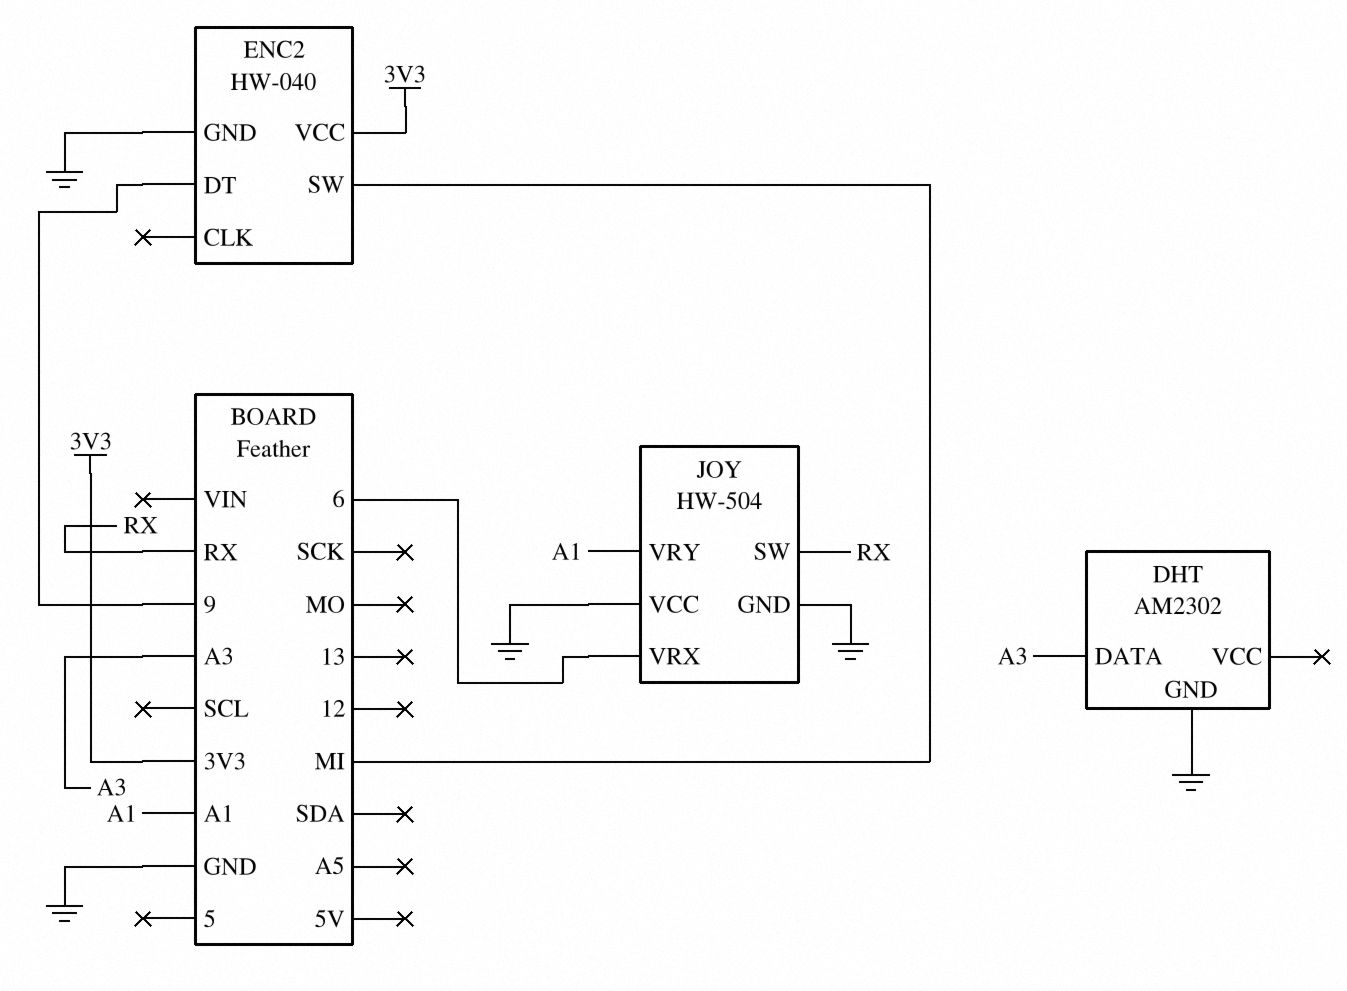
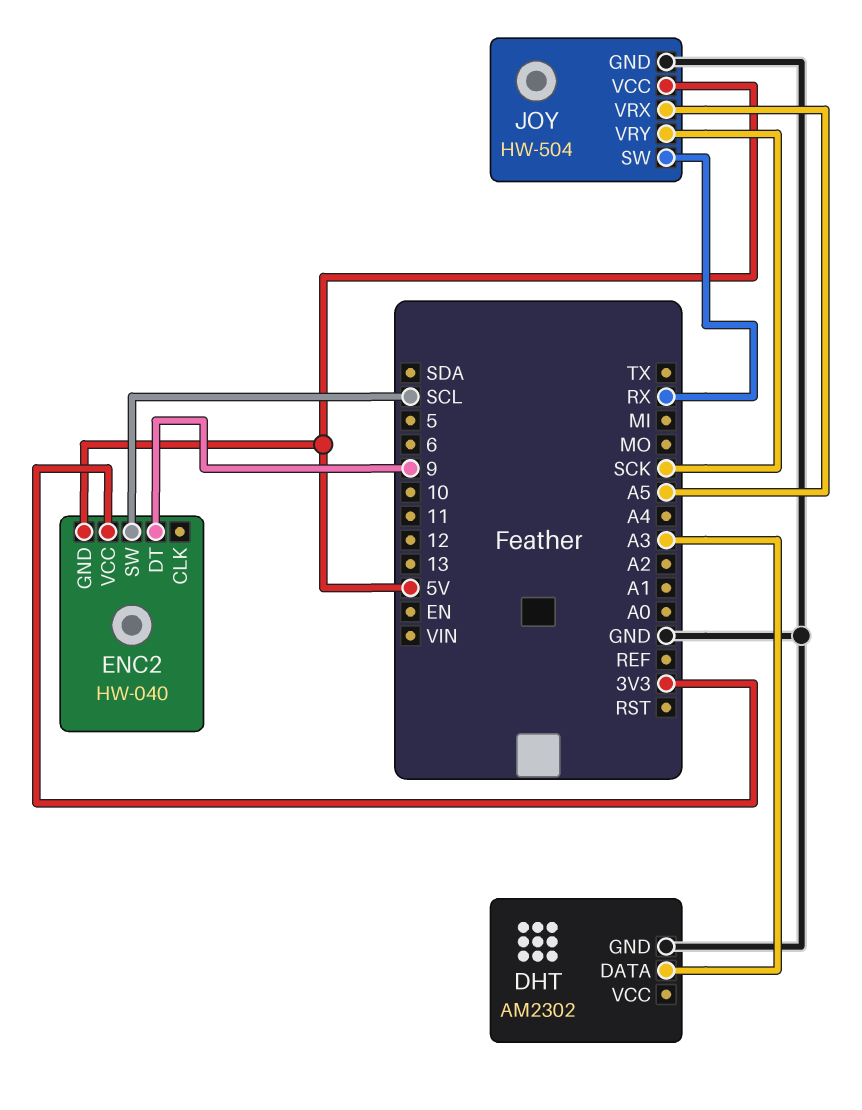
ENC2 pin GND: GND -> 5V
ENC2 pin SW: MI -> SCL
JOY pin VCC: GND -> 5V
JOY pin VRX: 6 -> A5
JOY pin VRY: A1 -> SCK

